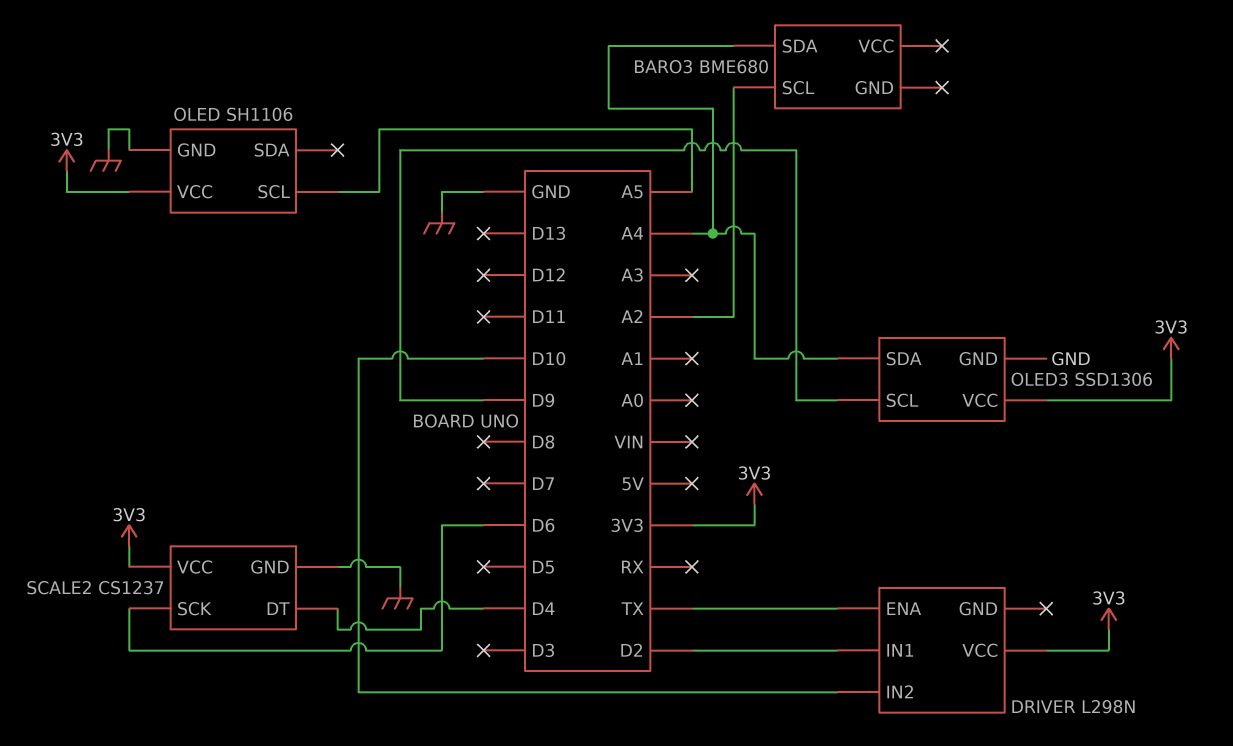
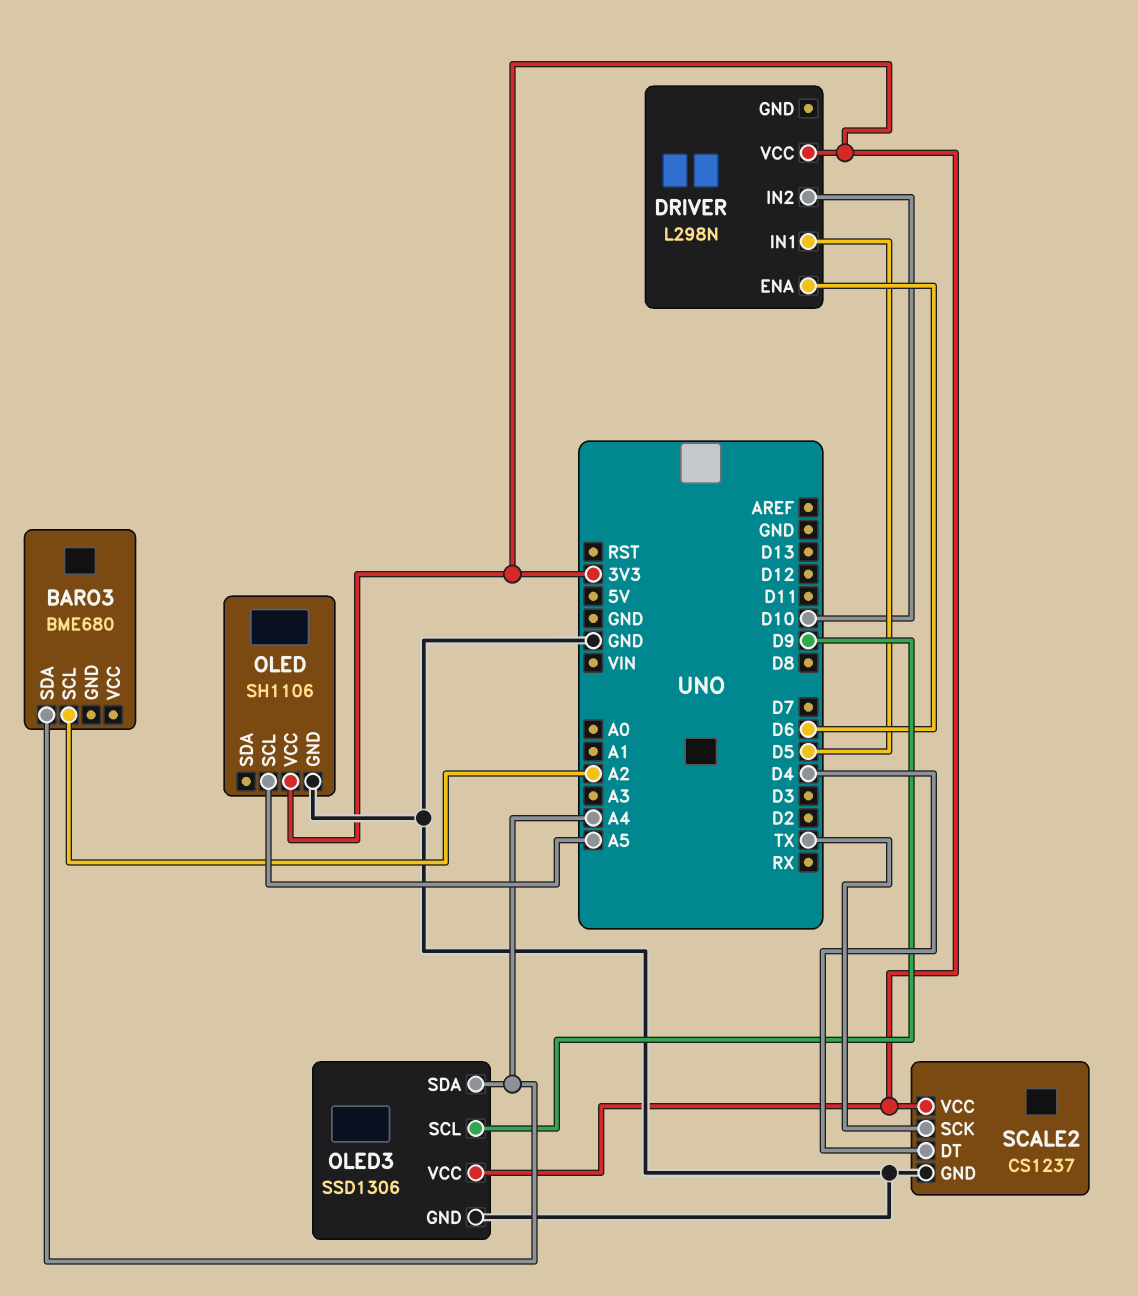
DRIVER pin ENA: TX -> D6
DRIVER pin IN1: D2 -> D5
SCALE2 pin SCK: D6 -> TX

